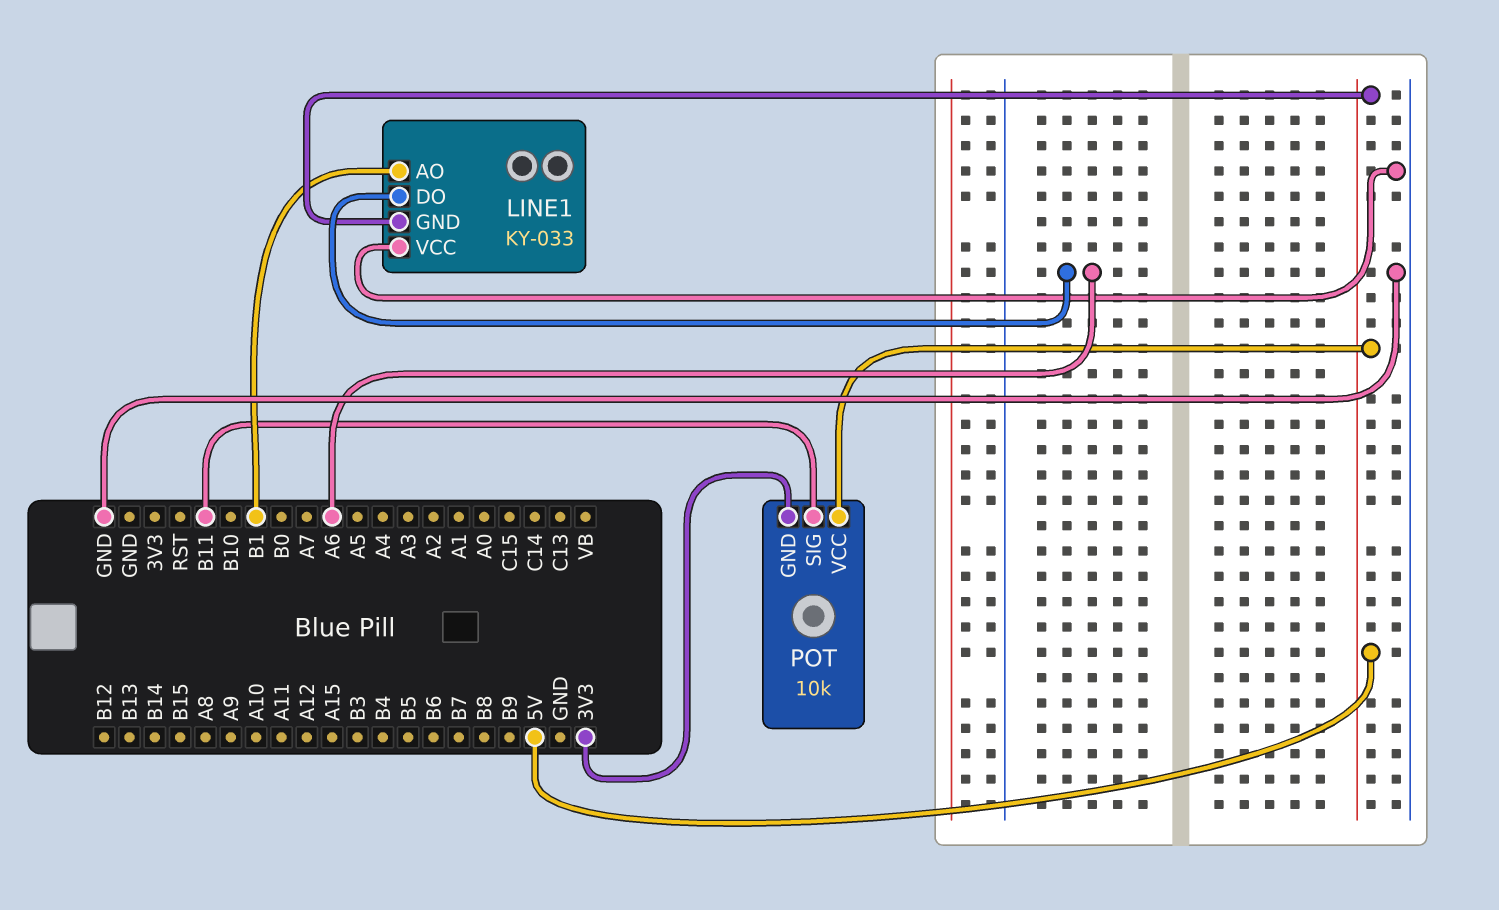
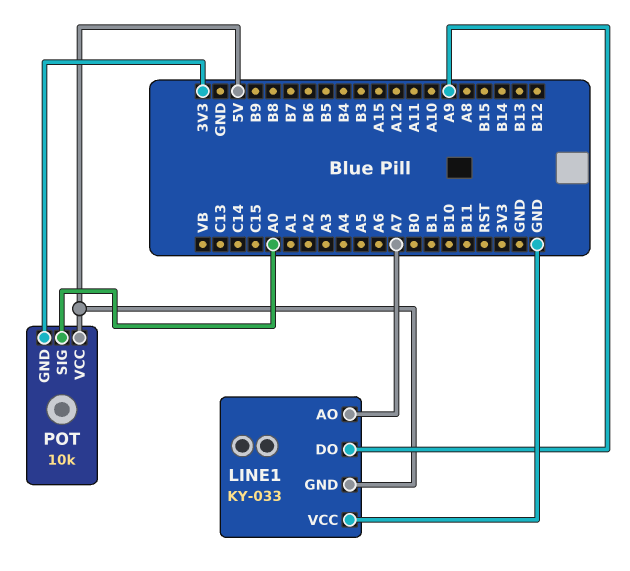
LINE1 pin AO: B1 -> A7
LINE1 pin DO: A6 -> A9
POT pin SIG: B11 -> A0

